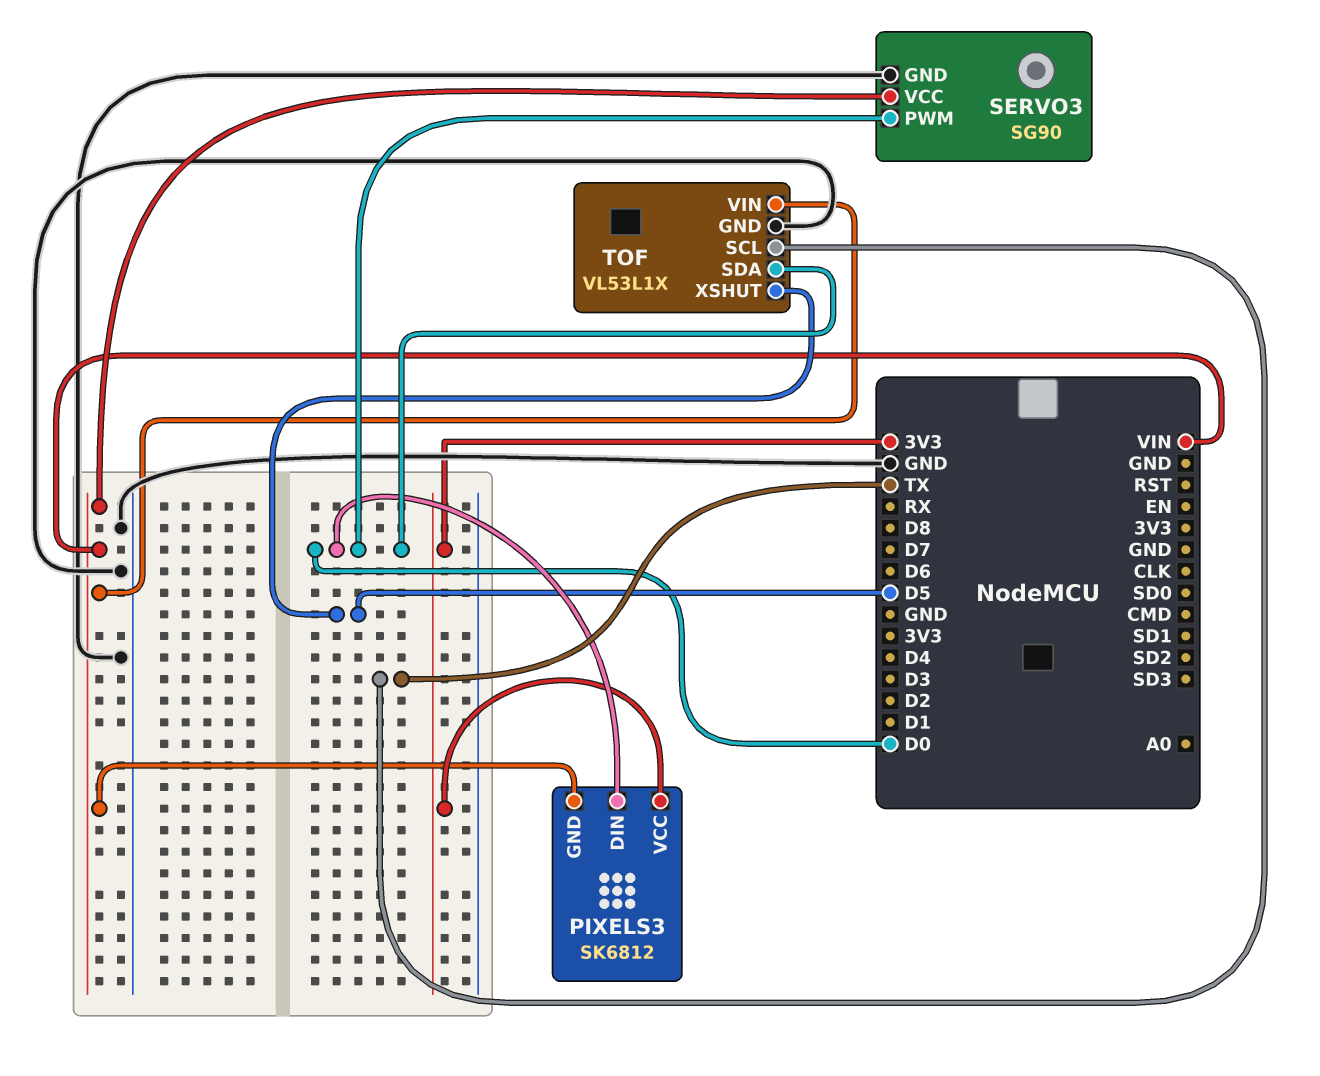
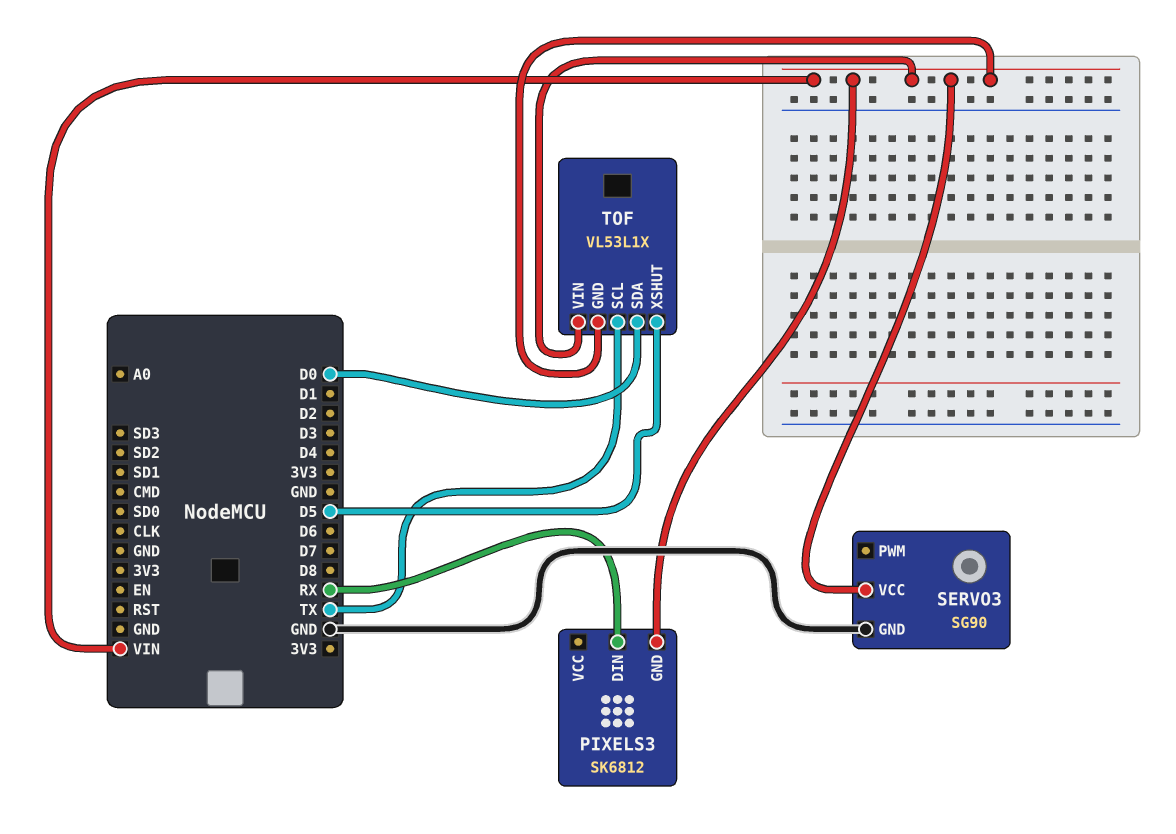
PIXELS3 pin DIN: D0 -> RX
PIXELS3 pin VCC: 3V3 -> none
SERVO3 pin PWM: D0 -> none
TOF pin GND: GND -> VIN

